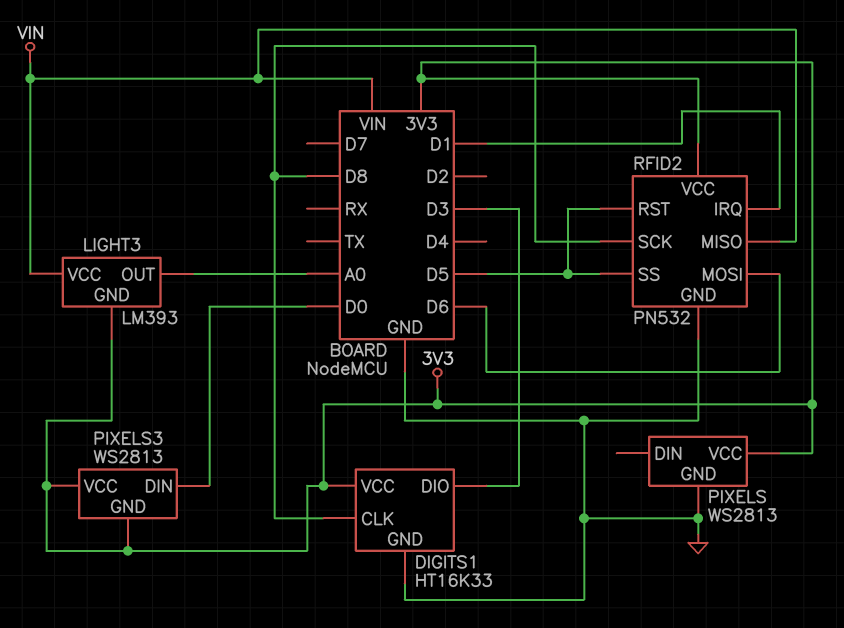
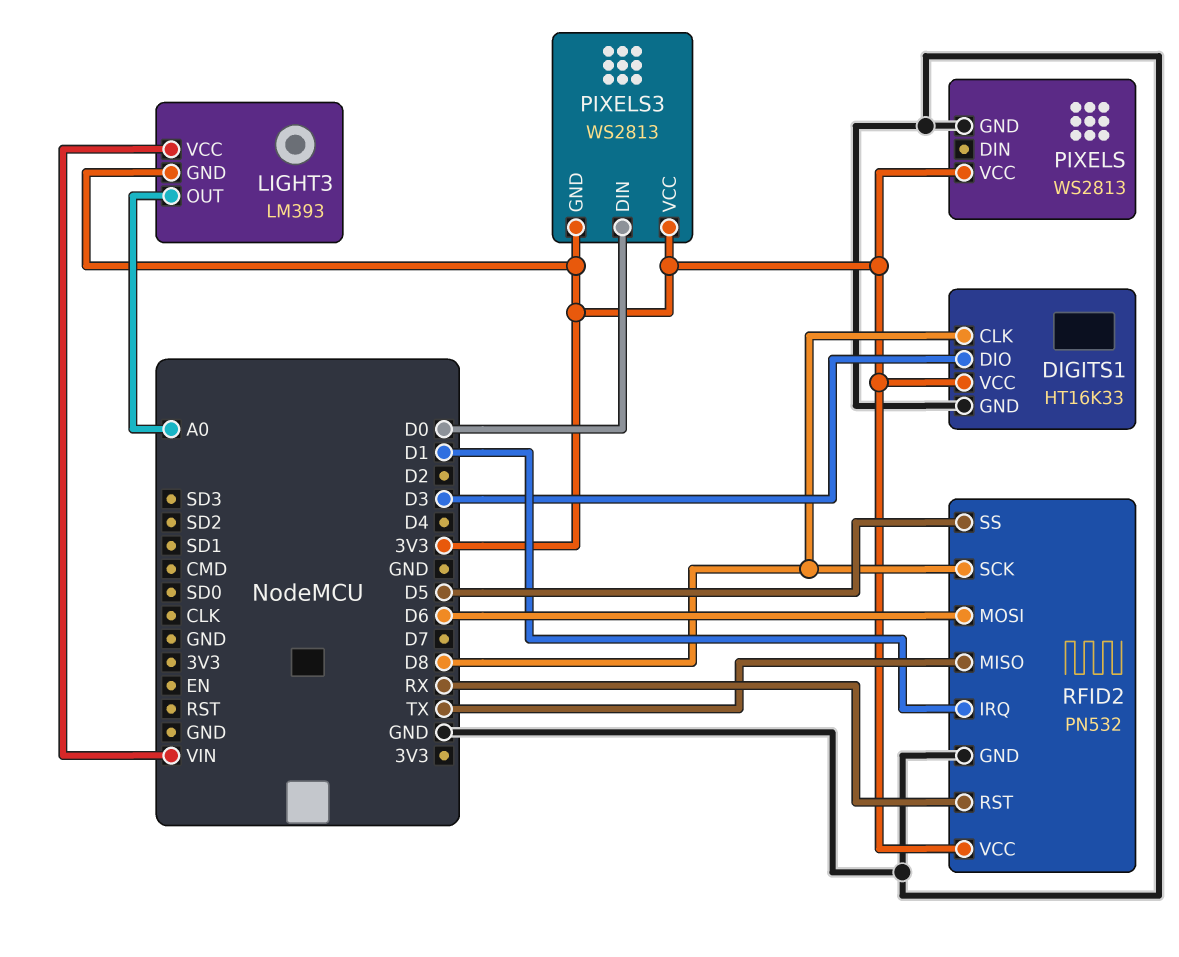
RFID2 pin MISO: VIN -> TX
RFID2 pin RST: D5 -> RX

